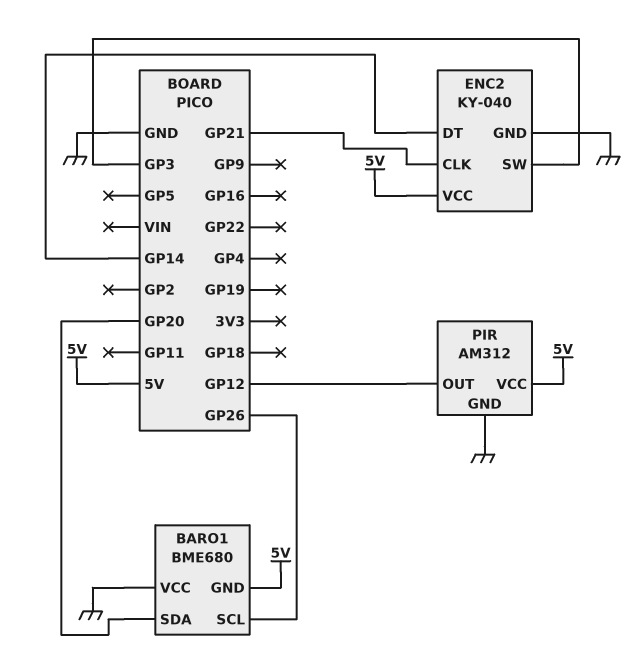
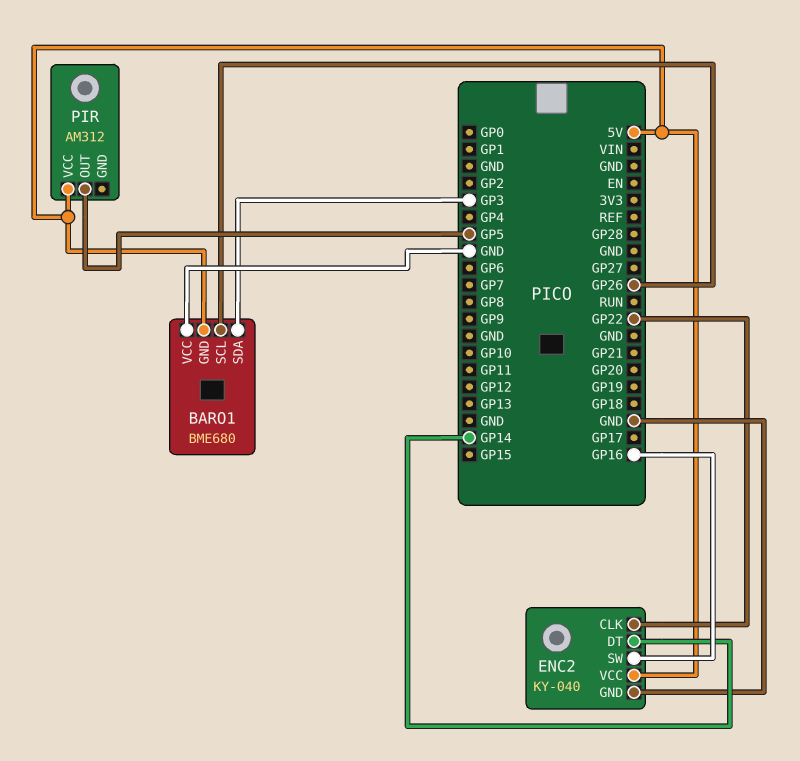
BARO1 pin SDA: GP20 -> GP3
ENC2 pin CLK: GP21 -> GP22
ENC2 pin SW: GP3 -> GP16
PIR pin GND: GND -> none
PIR pin OUT: GP12 -> GP5

